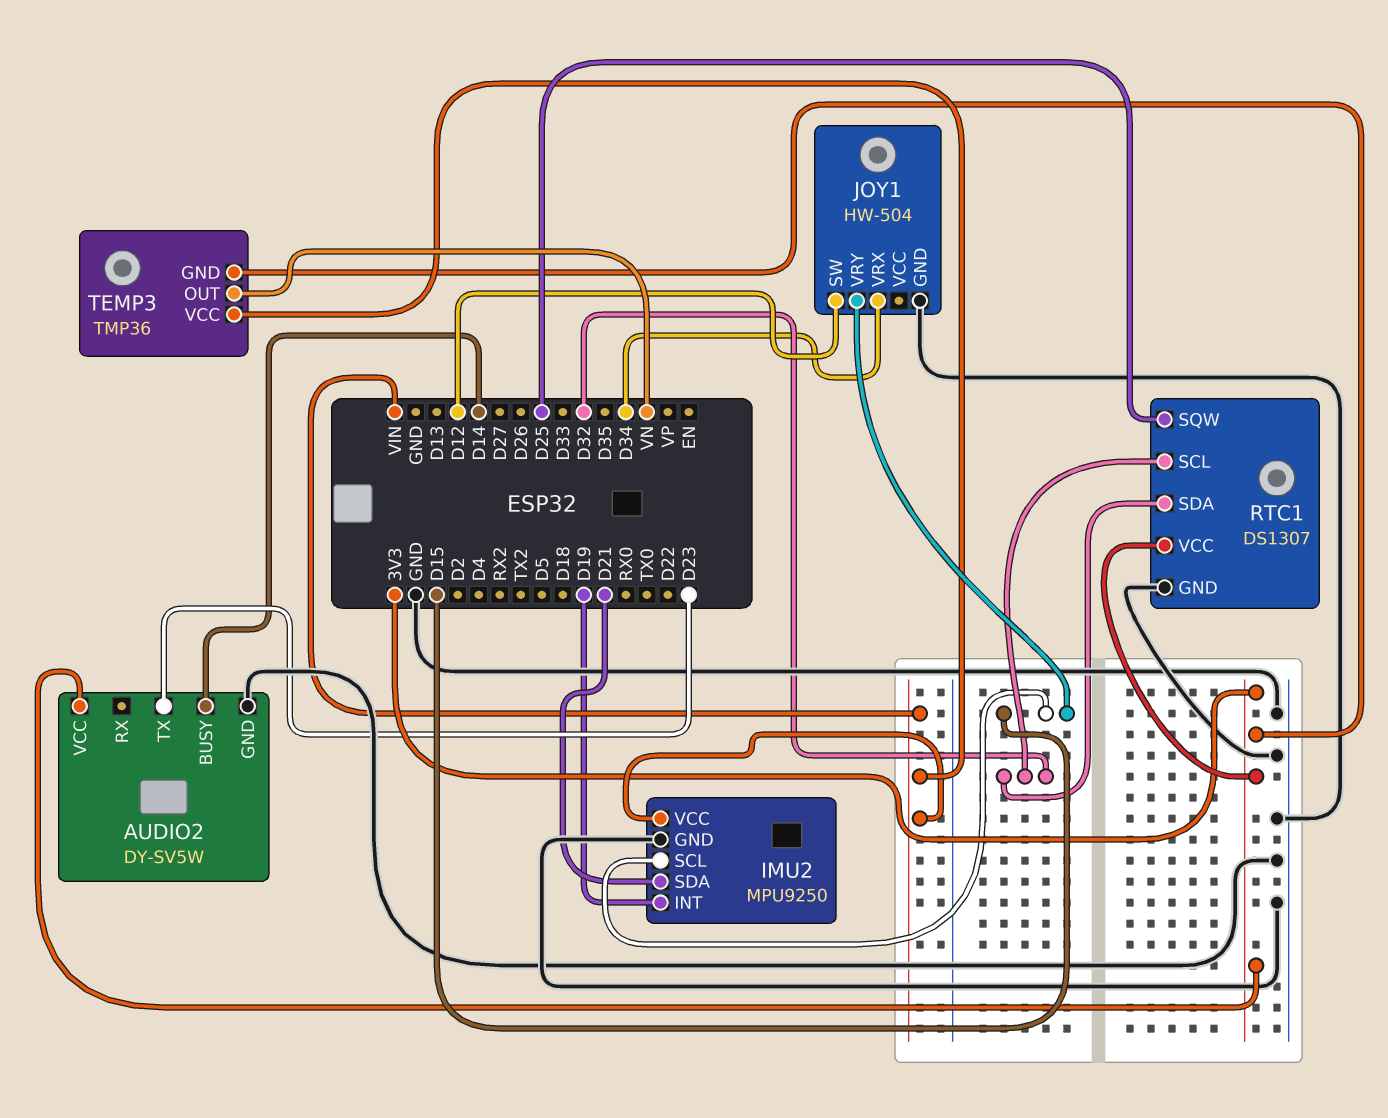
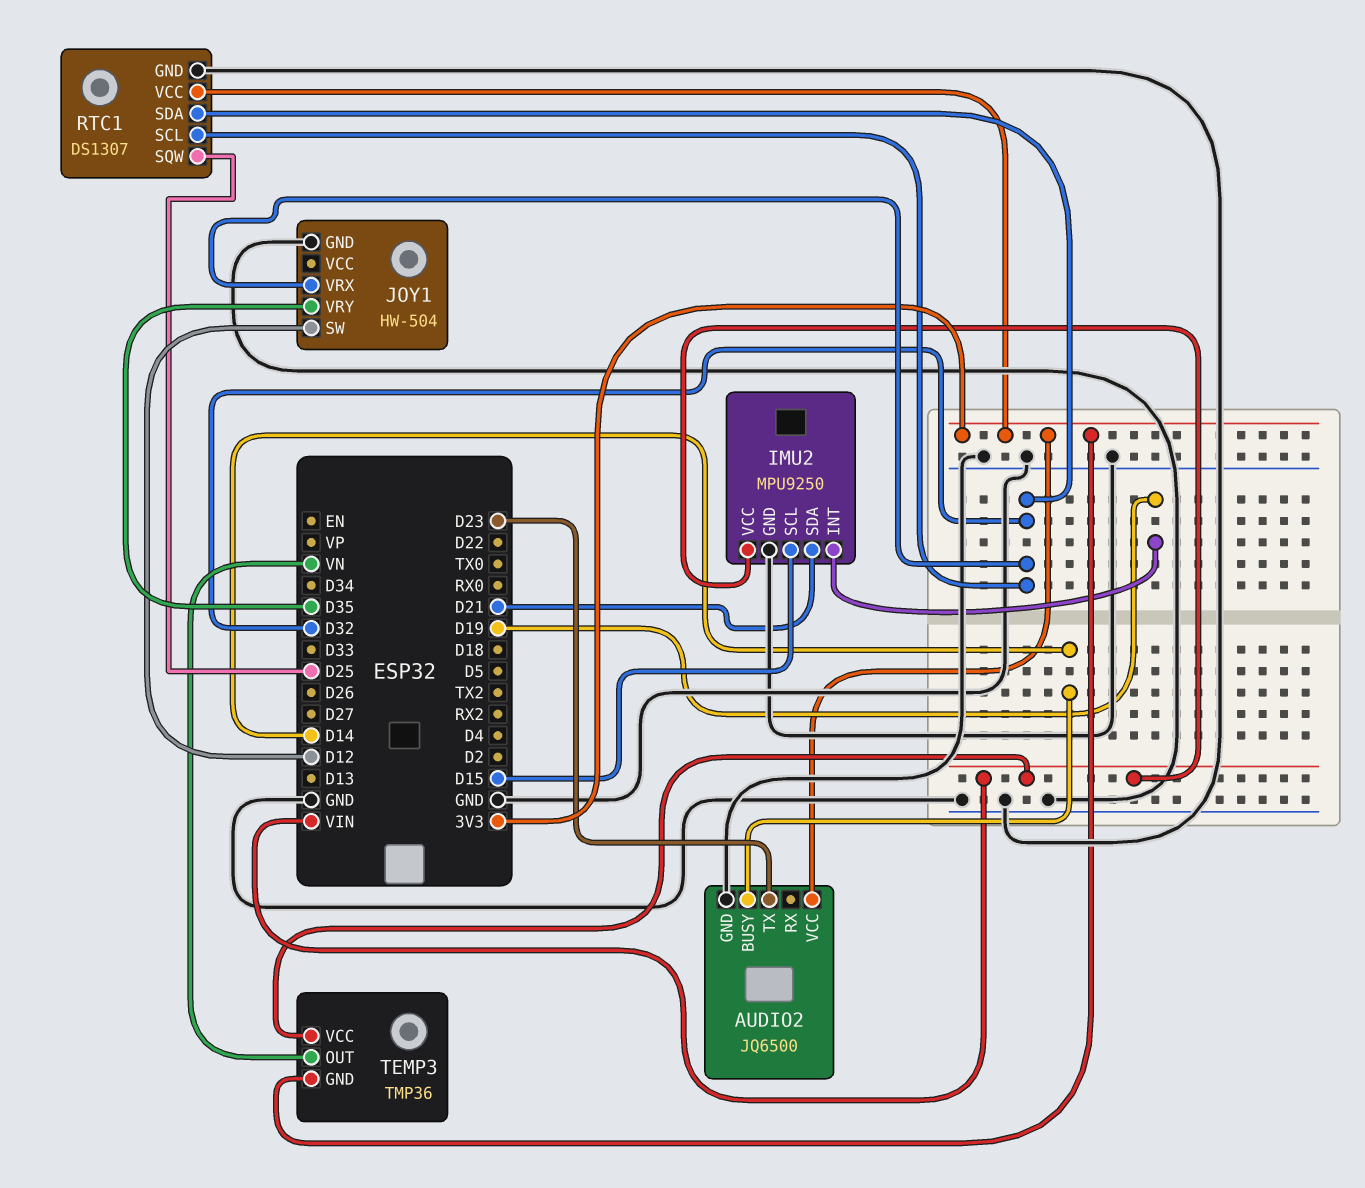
AUDIO2: DY-SV5W -> JQ6500
JOY1 pin VRX: D34 -> D32
JOY1 pin VRY: D15 -> D35

